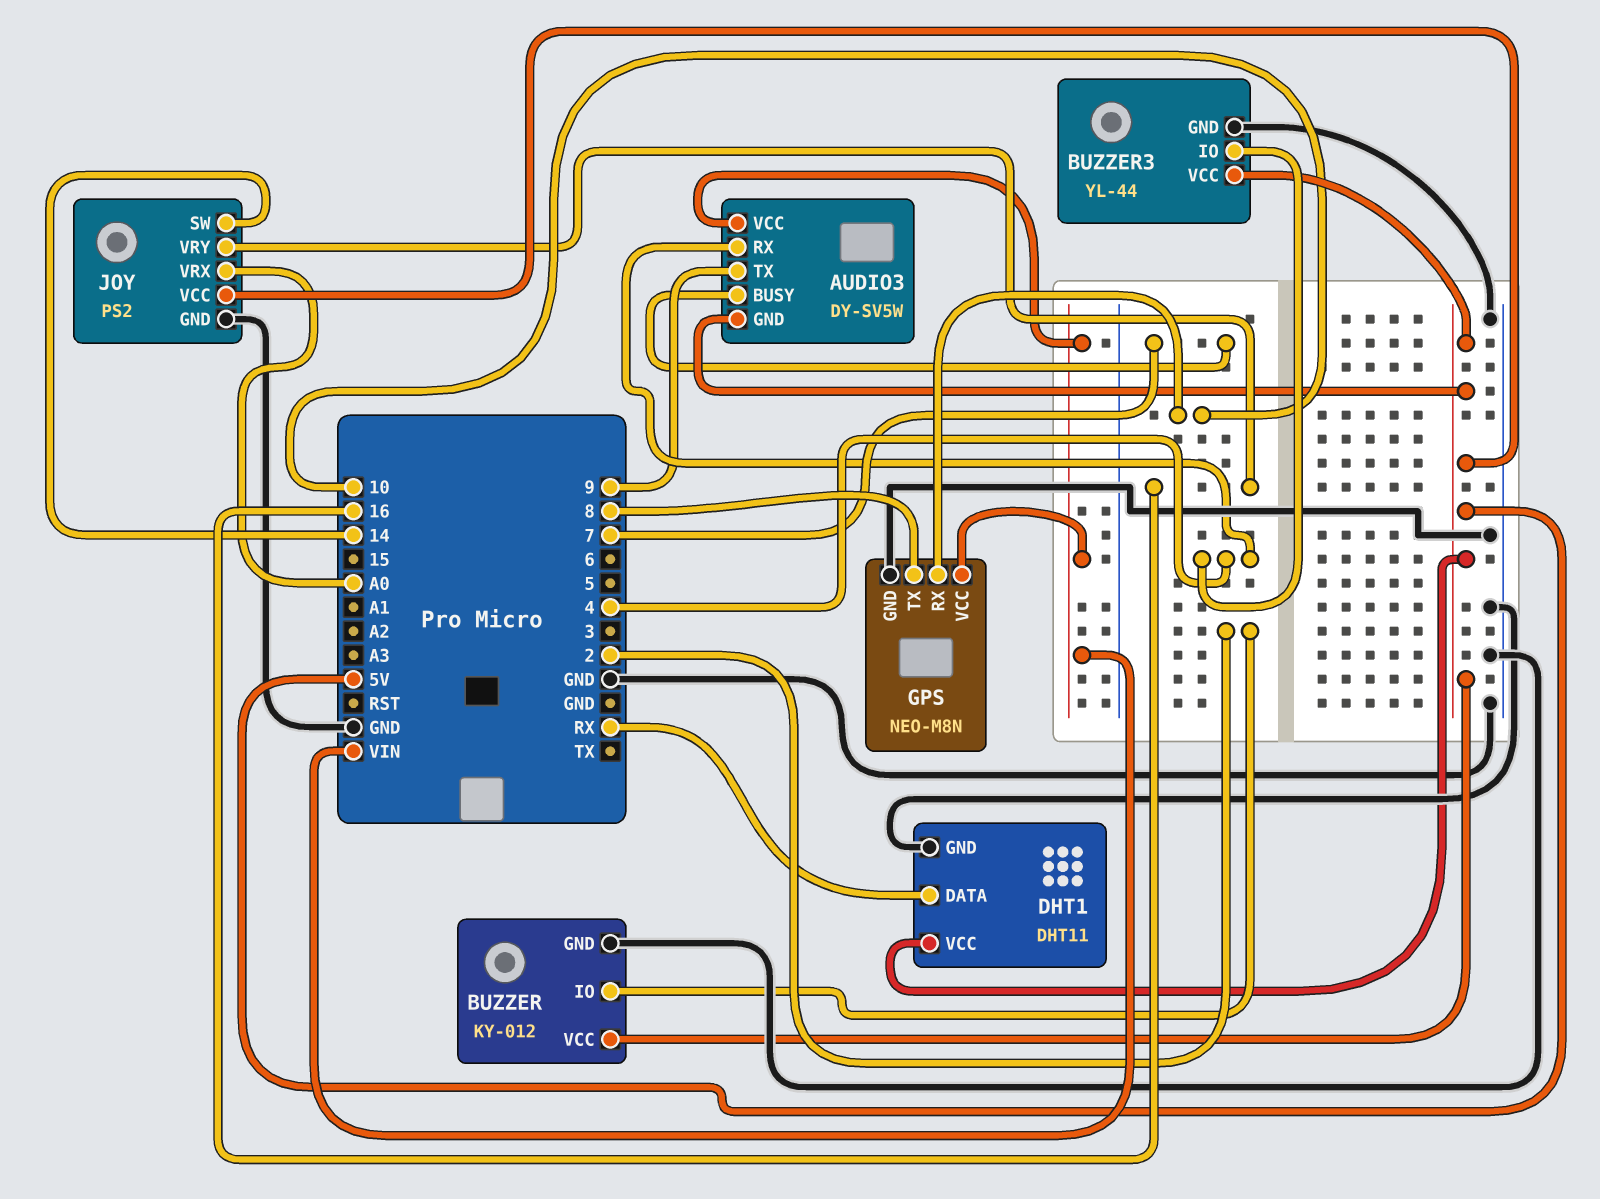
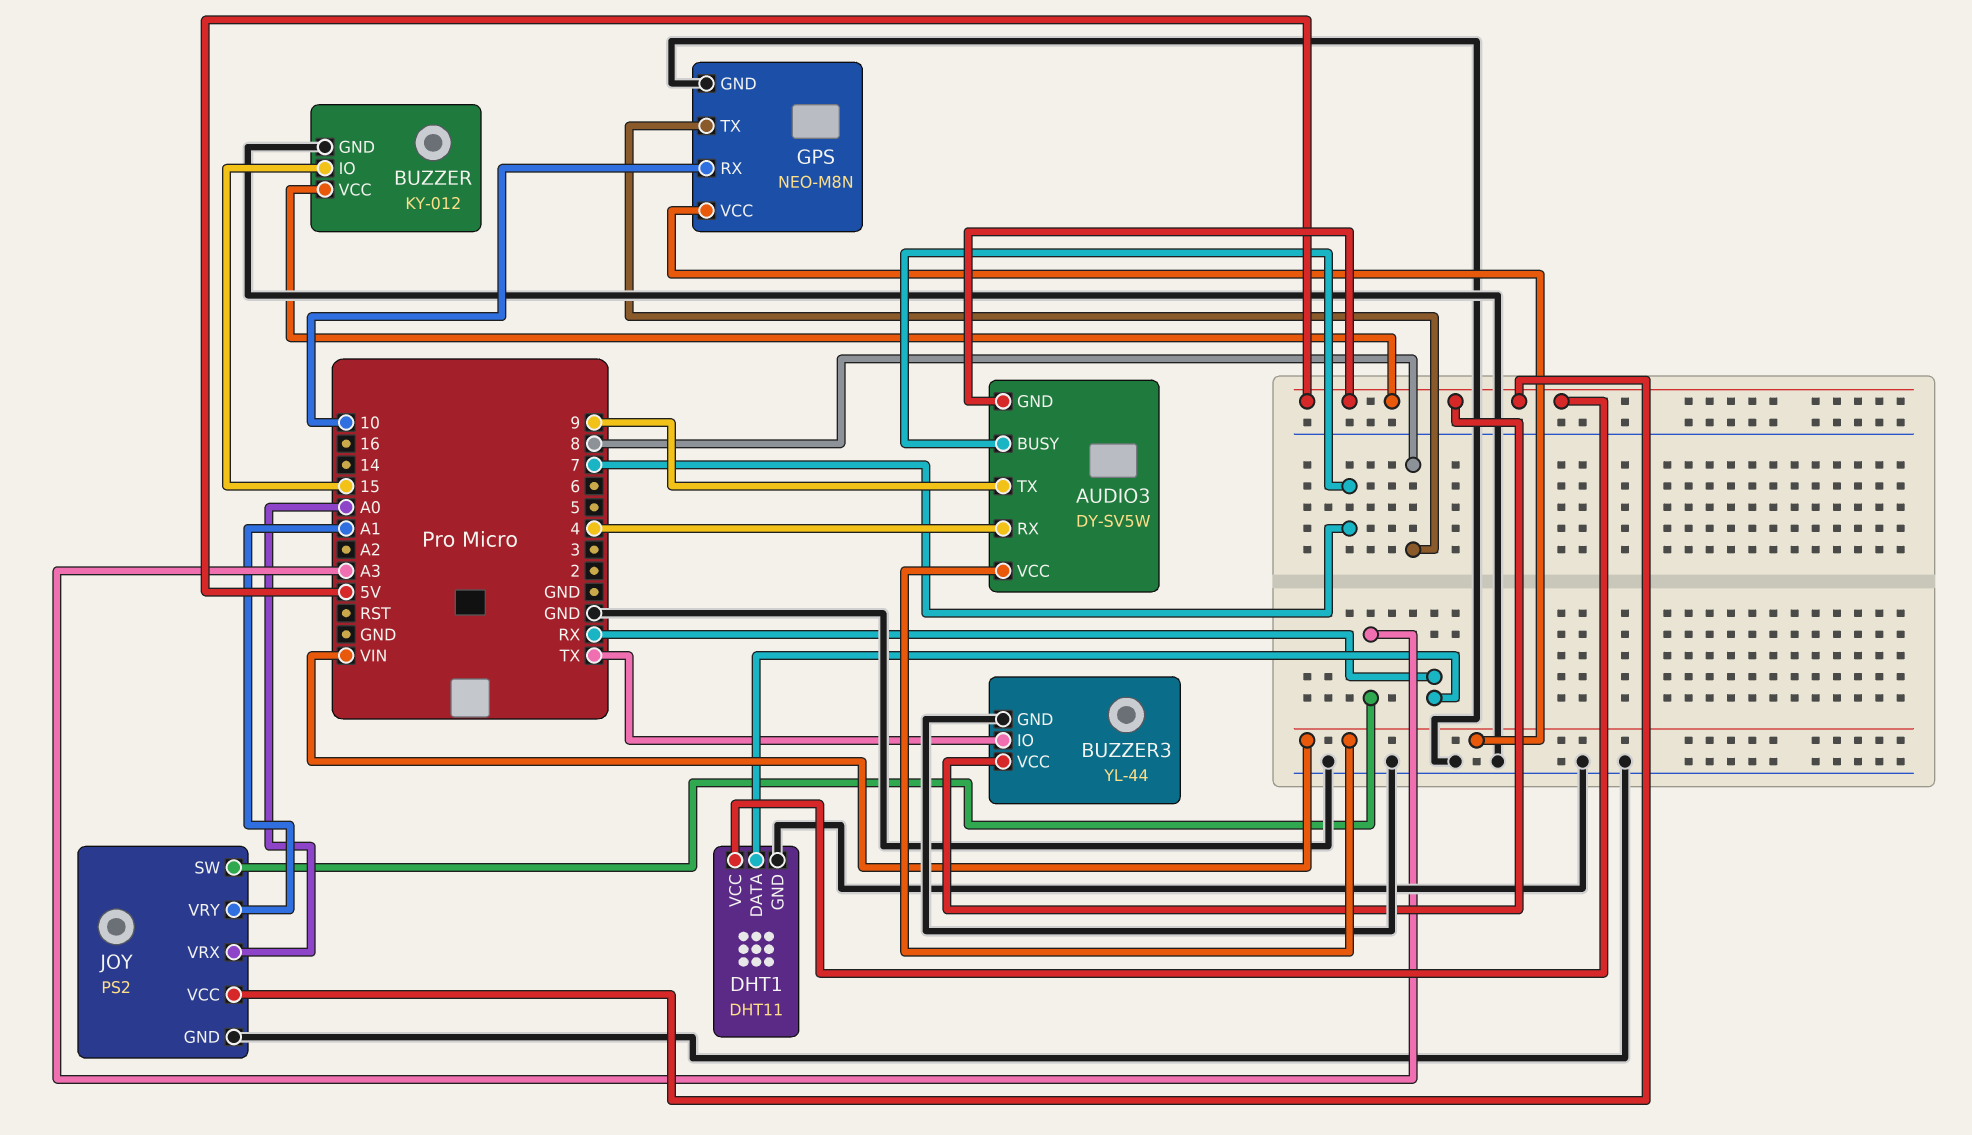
BUZZER pin IO: 2 -> 15
BUZZER3 pin IO: 4 -> TX
JOY pin SW: 14 -> A3
JOY pin VRY: 16 -> A1

